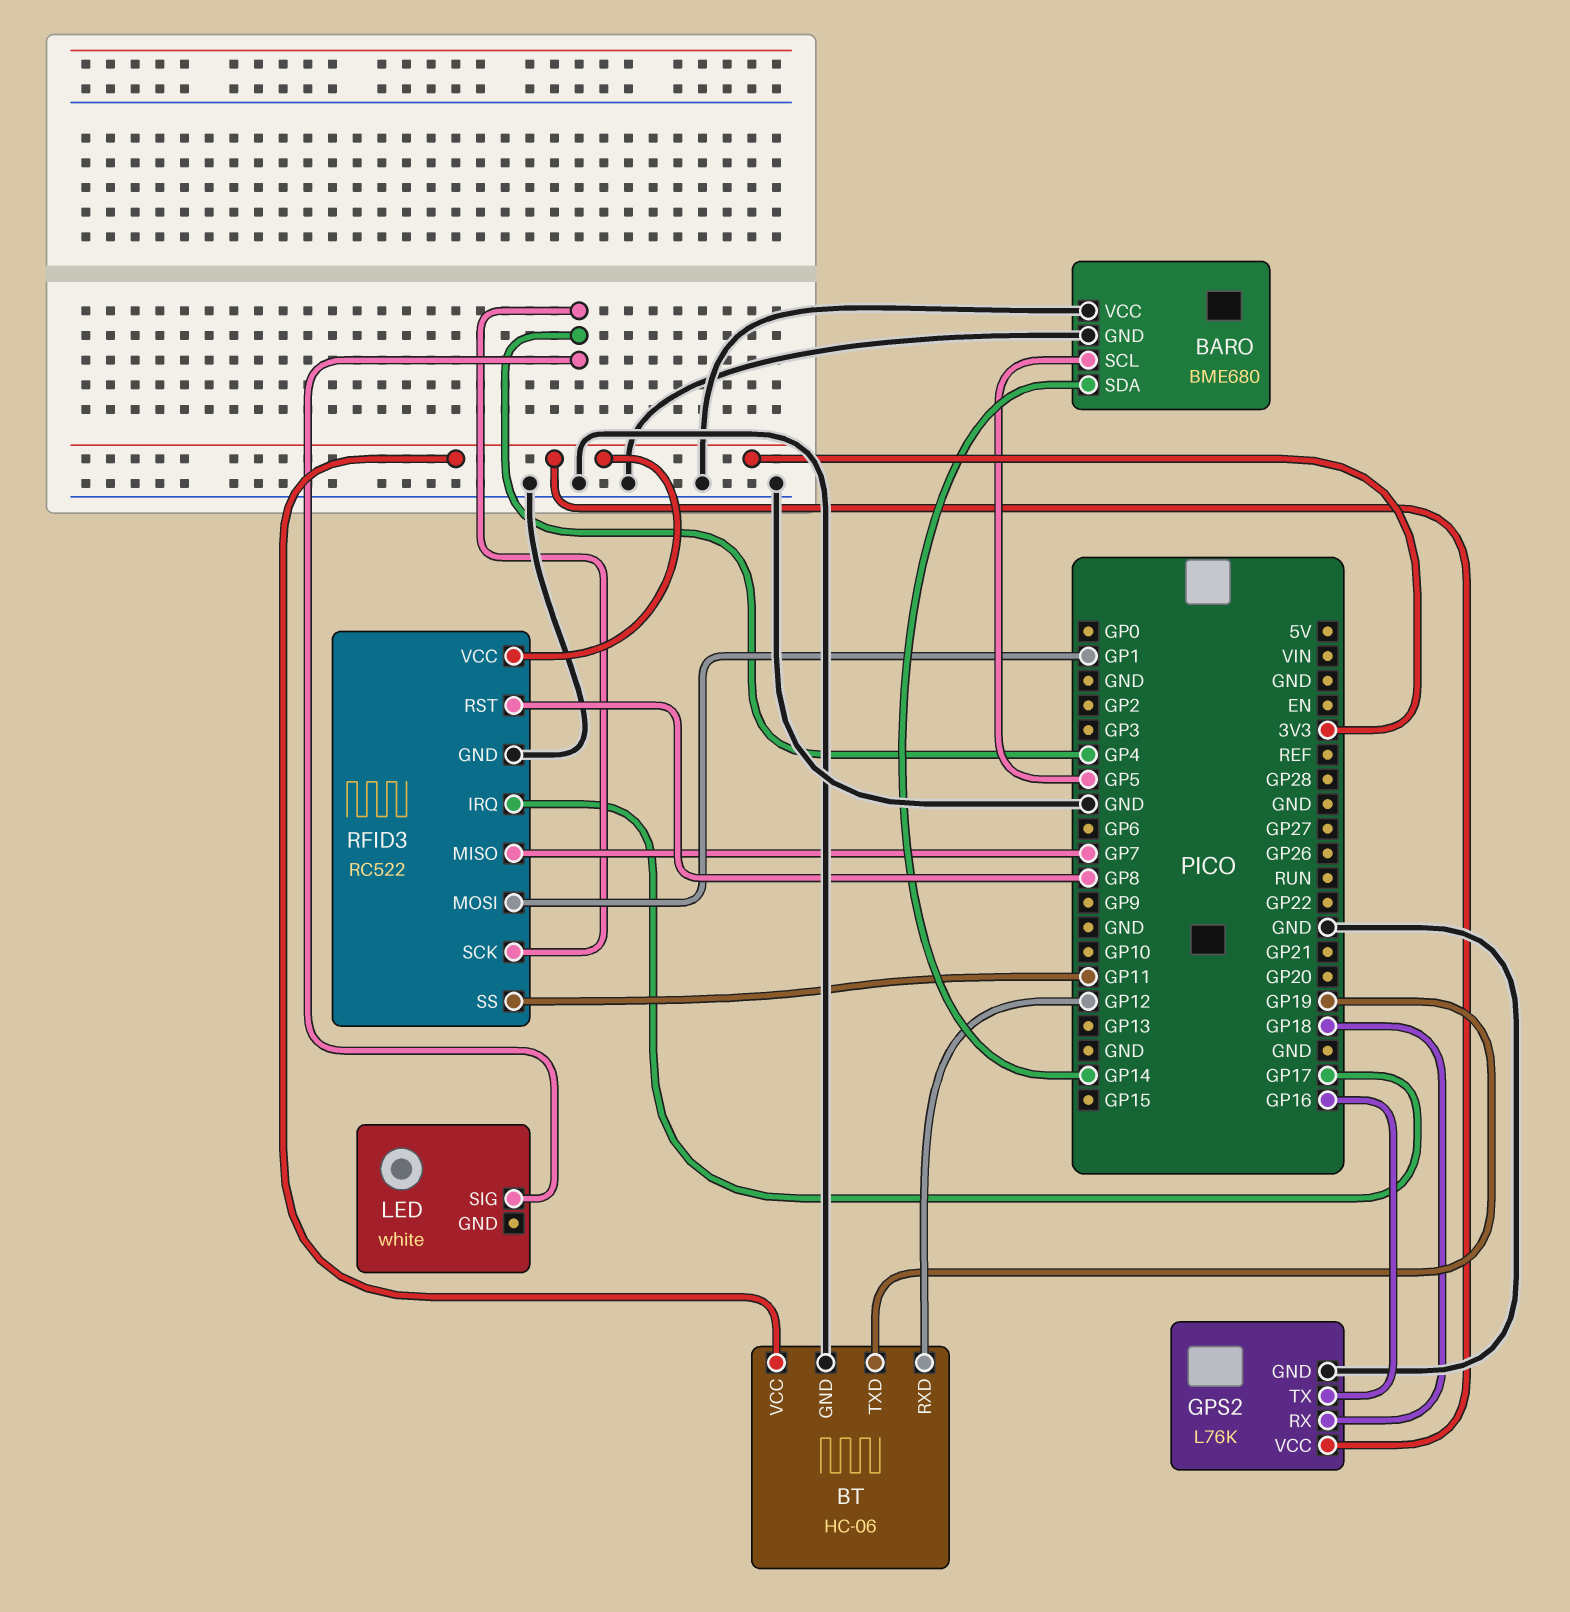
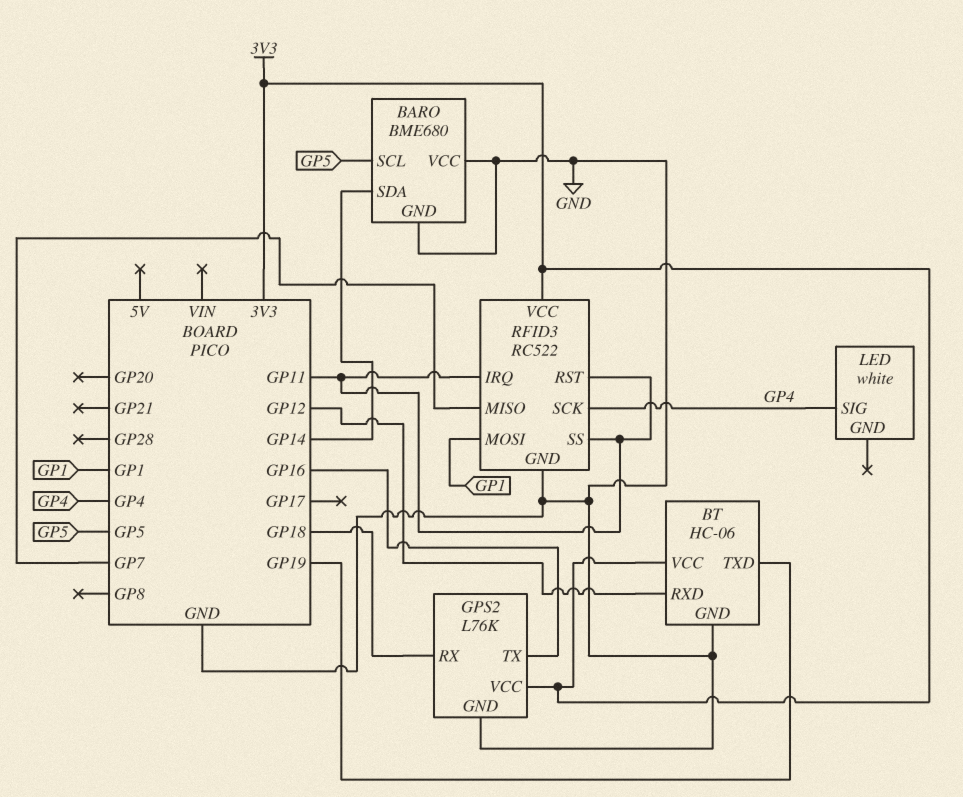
RFID3 pin IRQ: GP17 -> GP11
RFID3 pin RST: GP8 -> GP11

